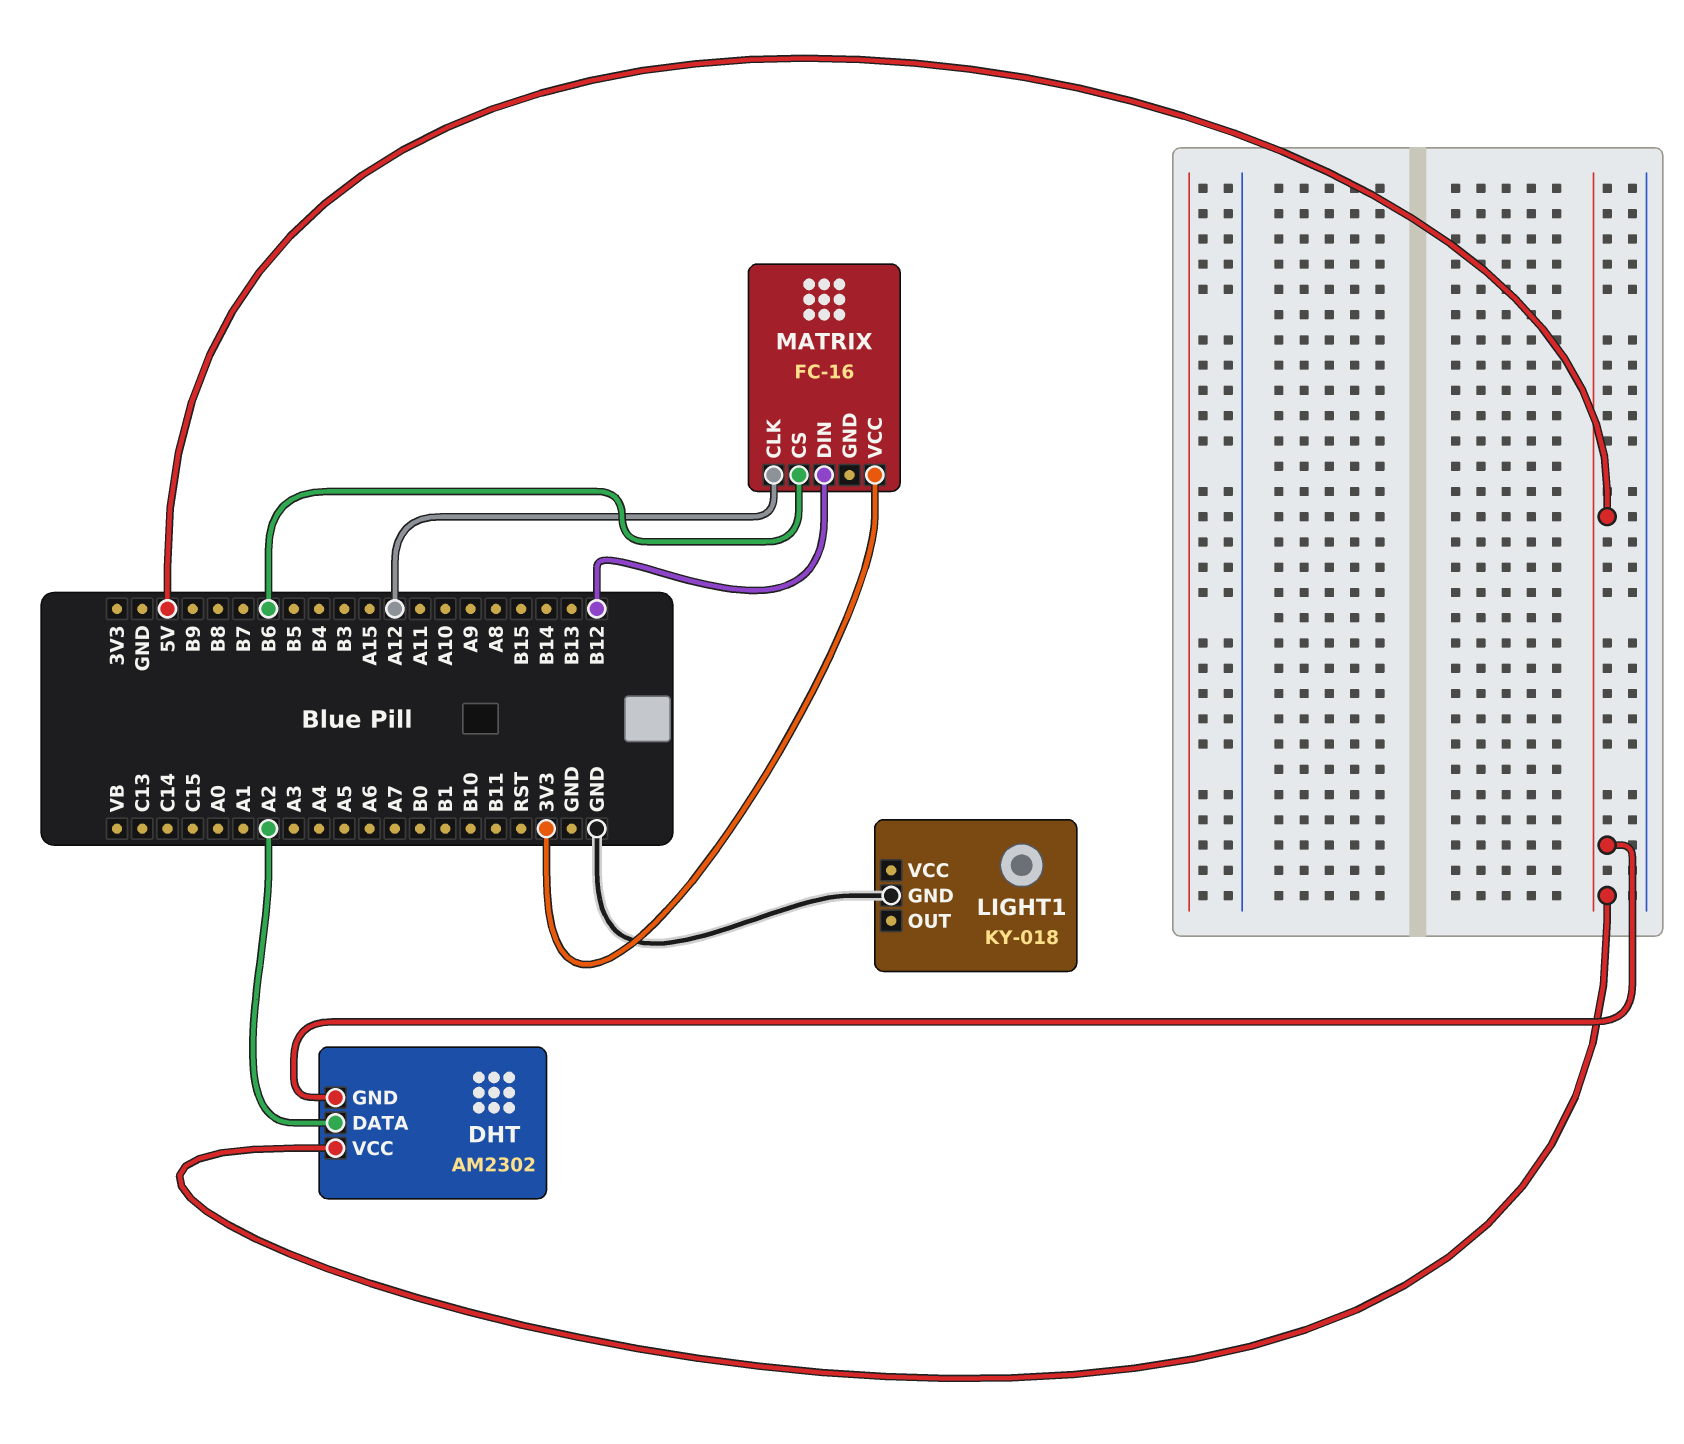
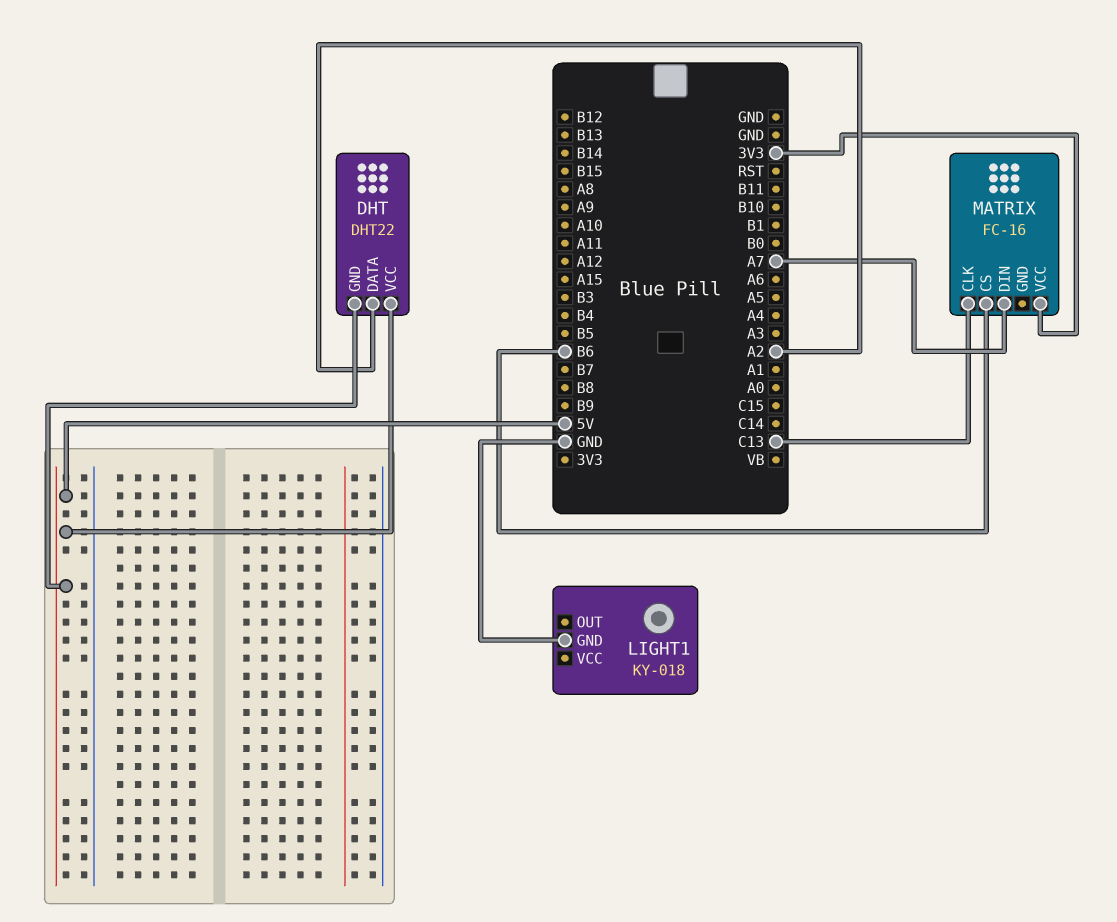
DHT: AM2302 -> DHT22
MATRIX pin CLK: A12 -> C13
MATRIX pin DIN: B12 -> A7

